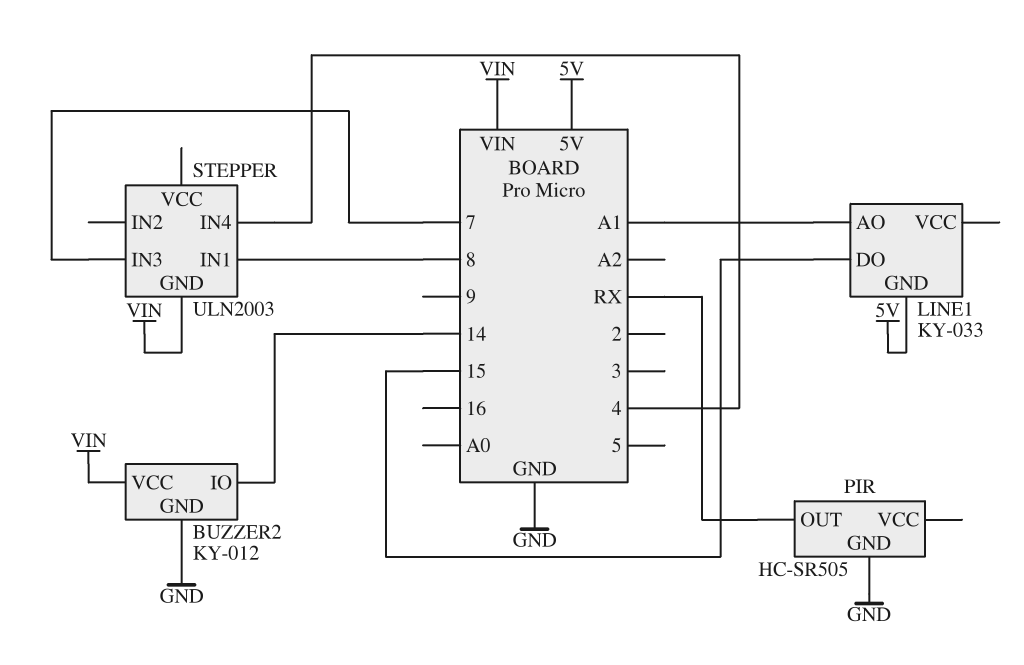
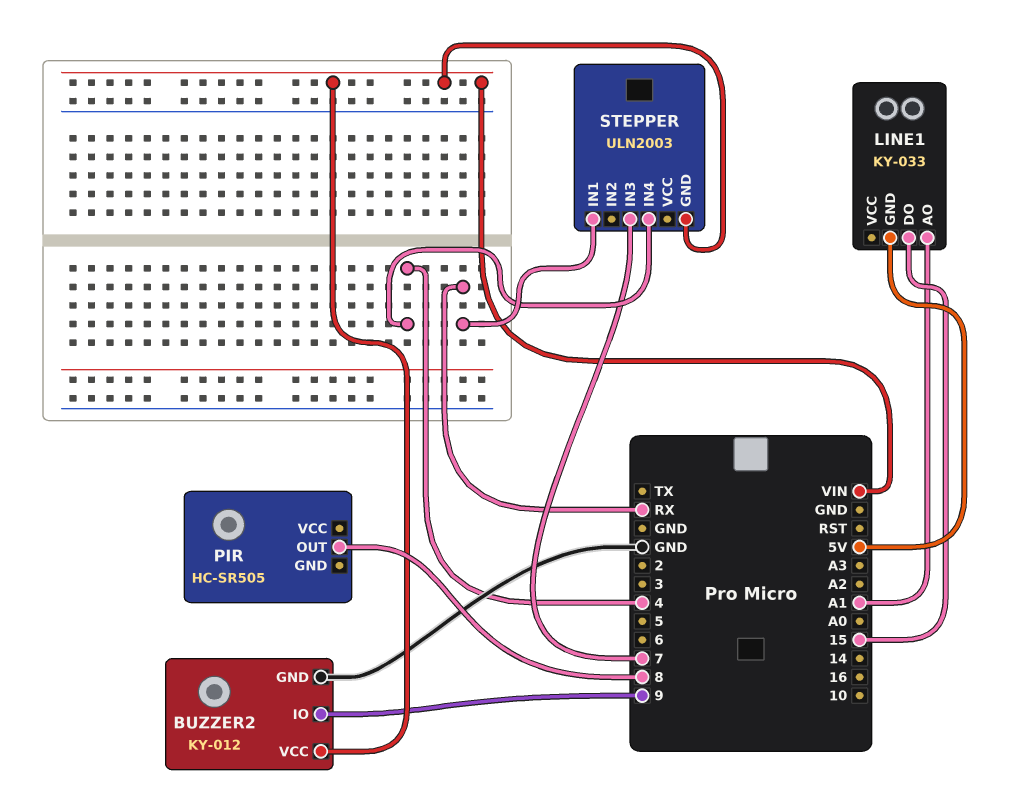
BUZZER2 pin IO: 14 -> 9
PIR pin GND: GND -> none
PIR pin OUT: RX -> 8
STEPPER pin IN1: 8 -> RX

